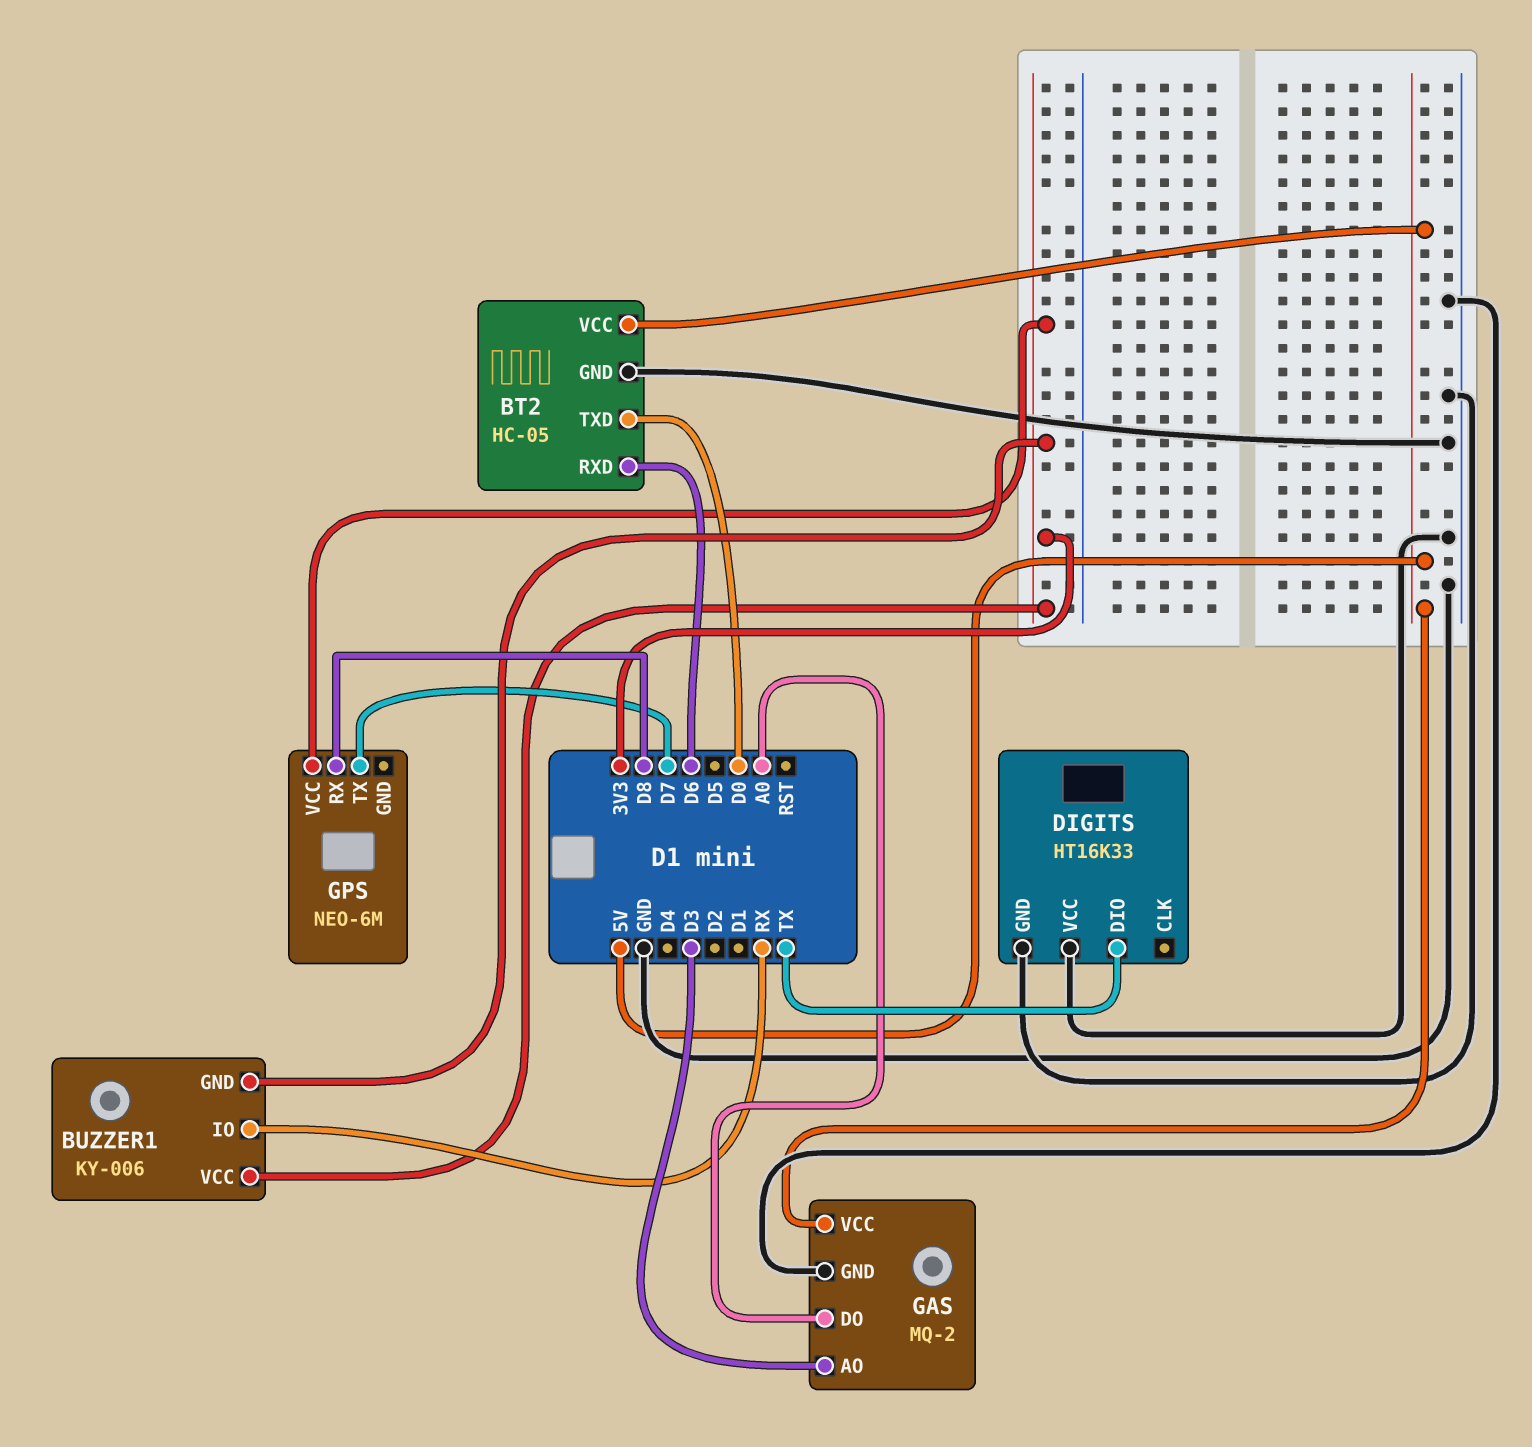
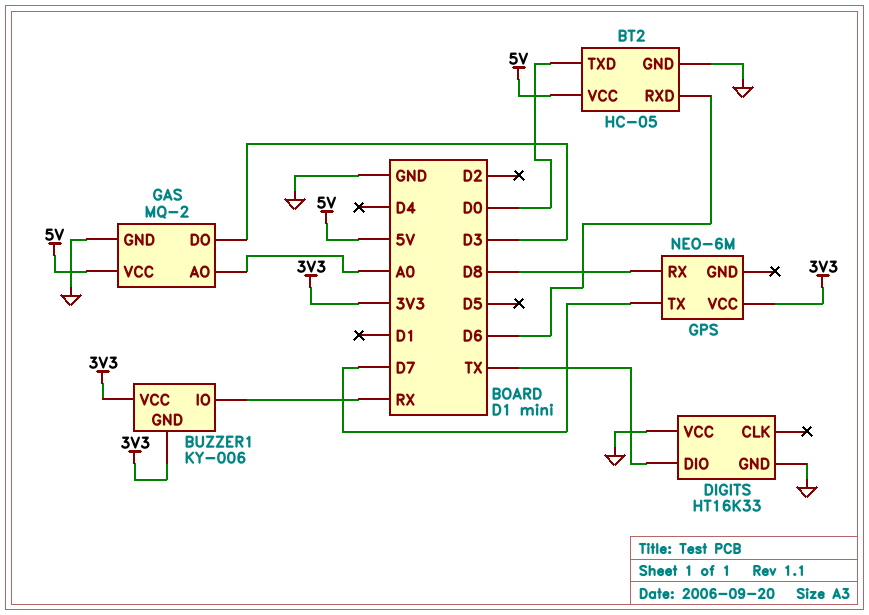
GAS pin AO: D3 -> A0
GAS pin DO: A0 -> D3

